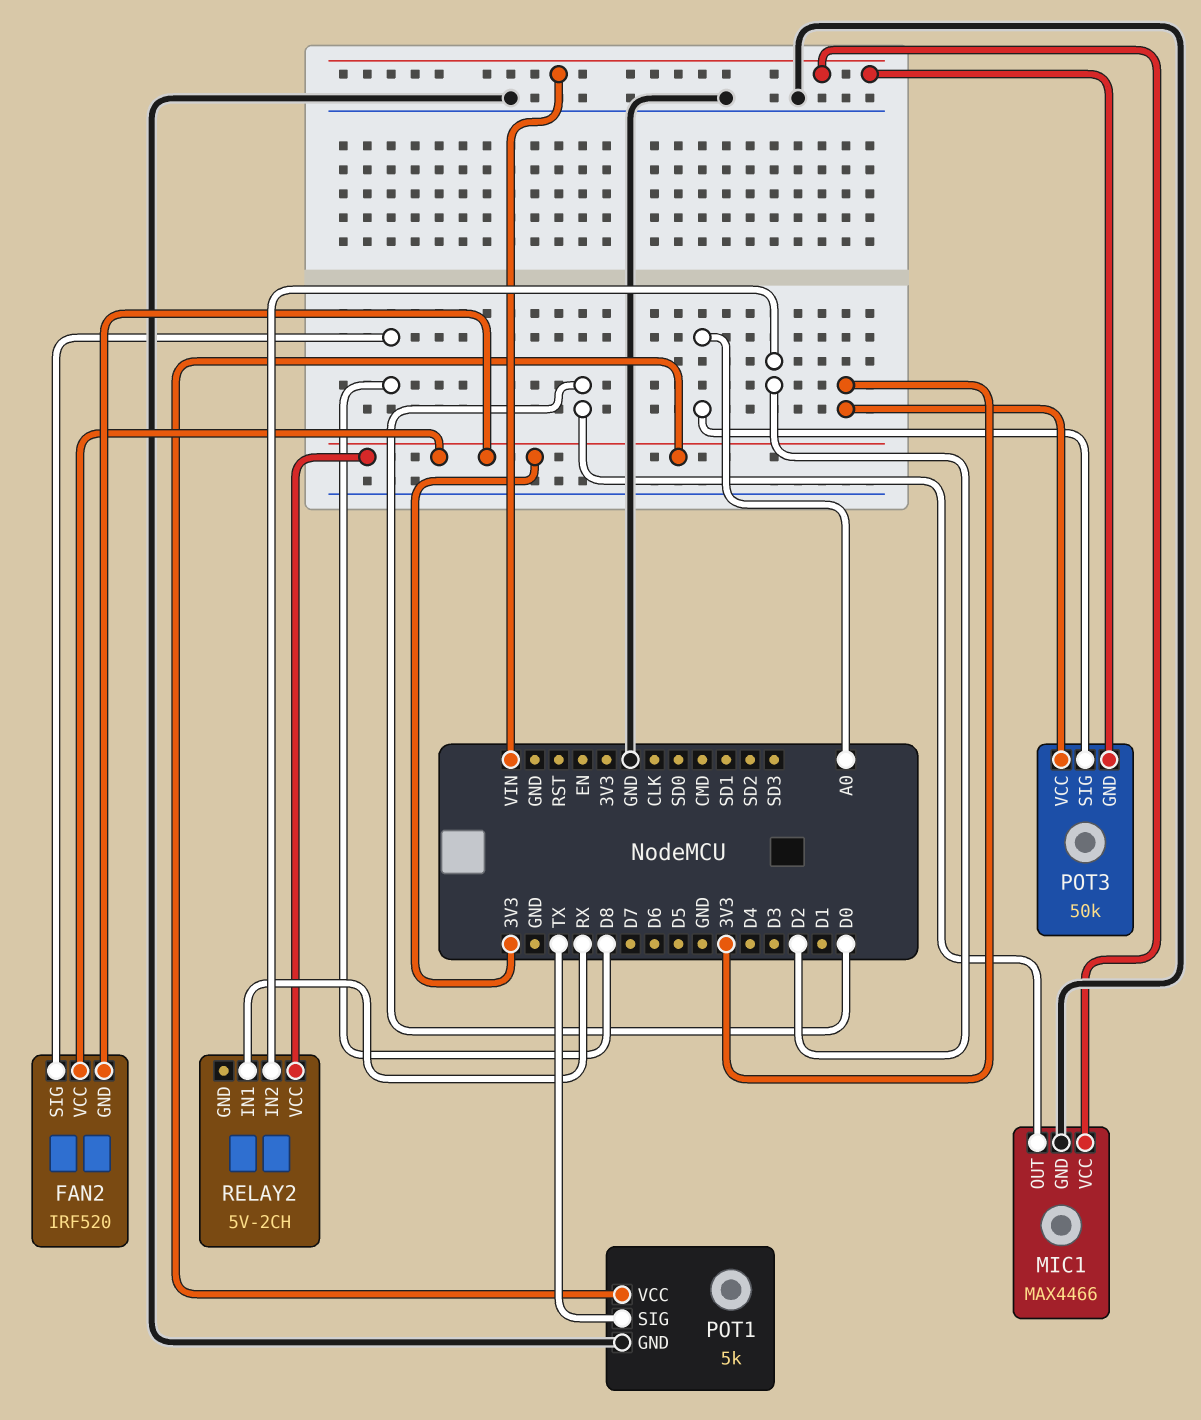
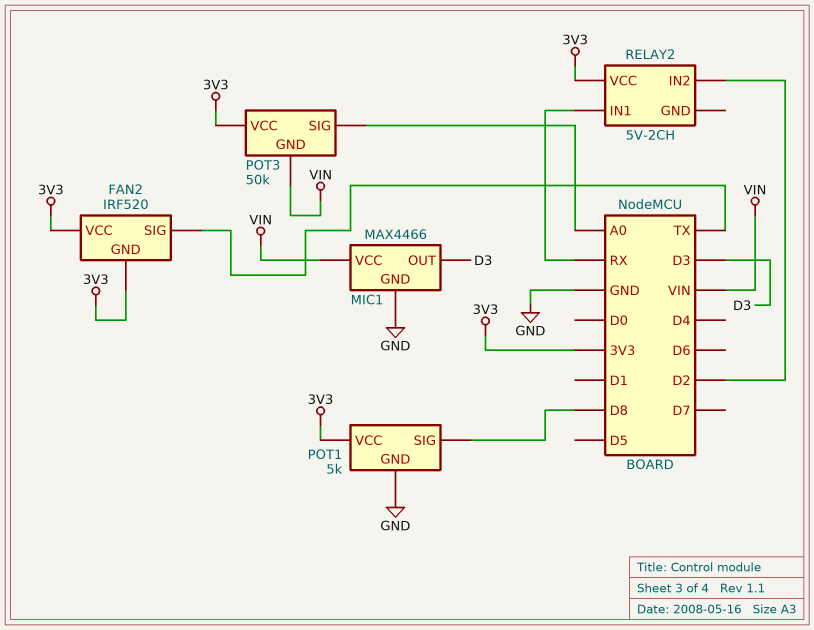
FAN2 pin SIG: D8 -> TX
MIC1 pin OUT: D0 -> D3
POT1 pin SIG: TX -> D8

